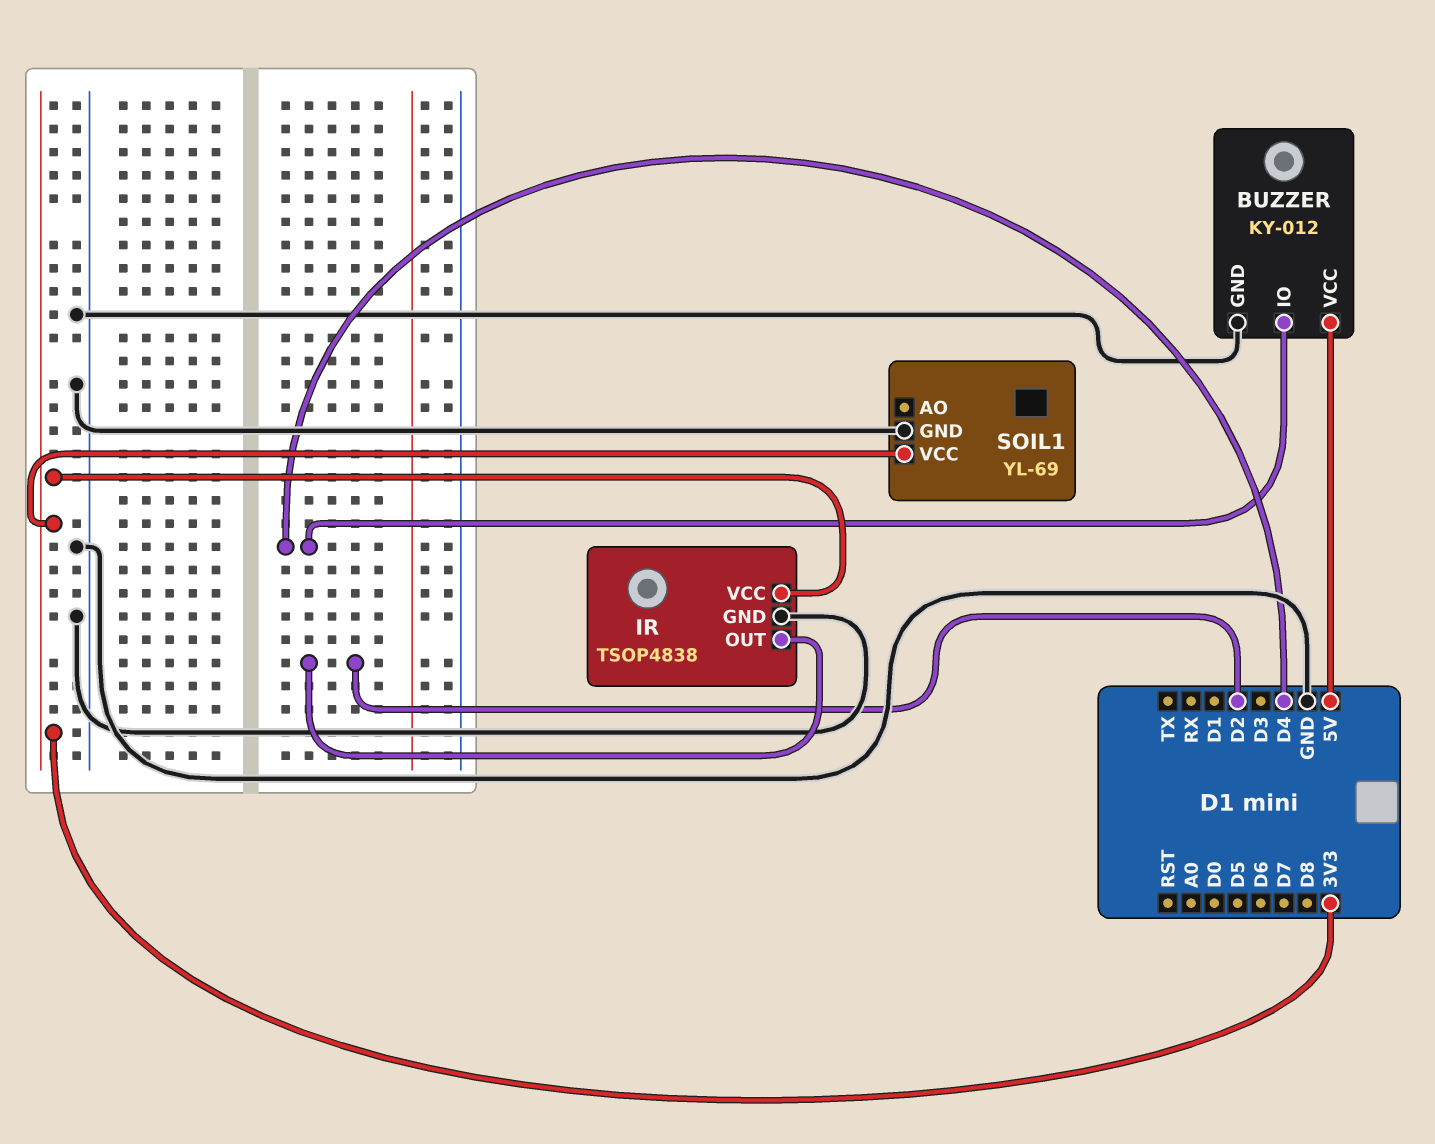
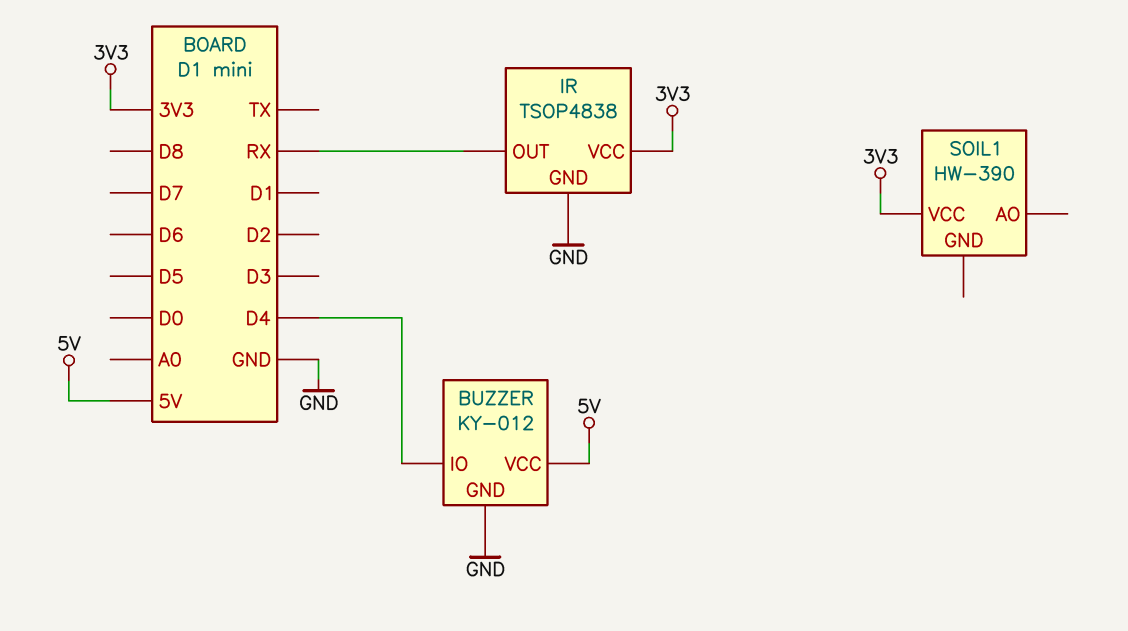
IR pin OUT: D2 -> RX
SOIL1: YL-69 -> HW-390
SOIL1 pin GND: GND -> none

